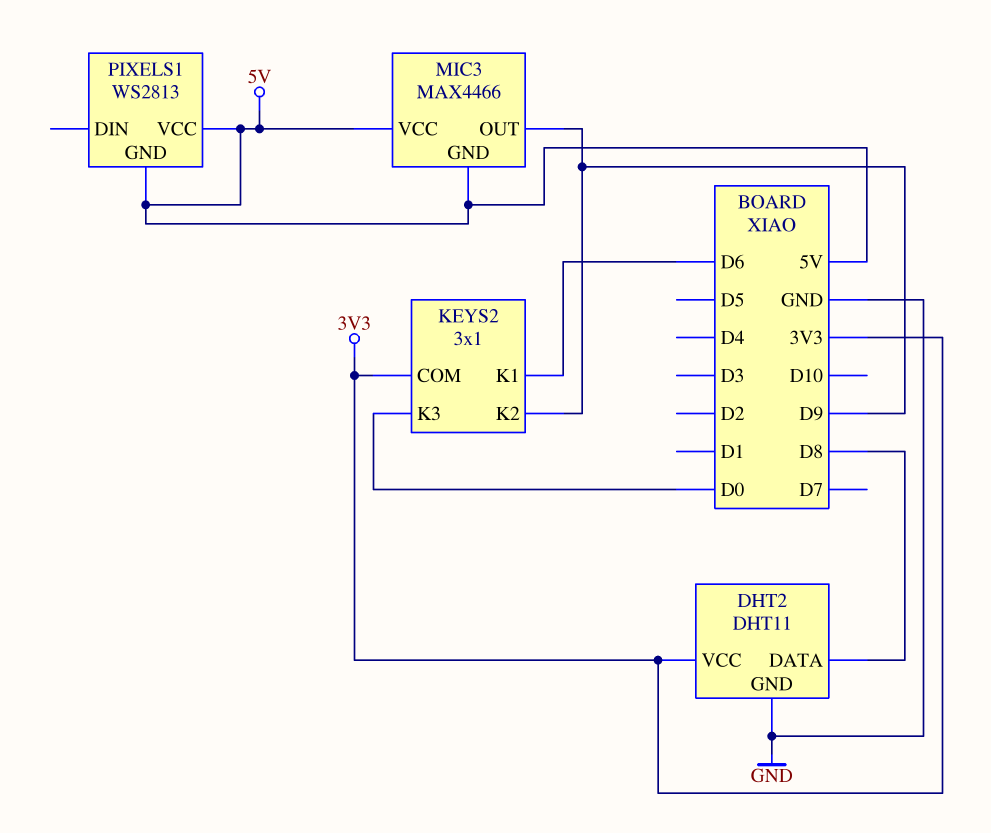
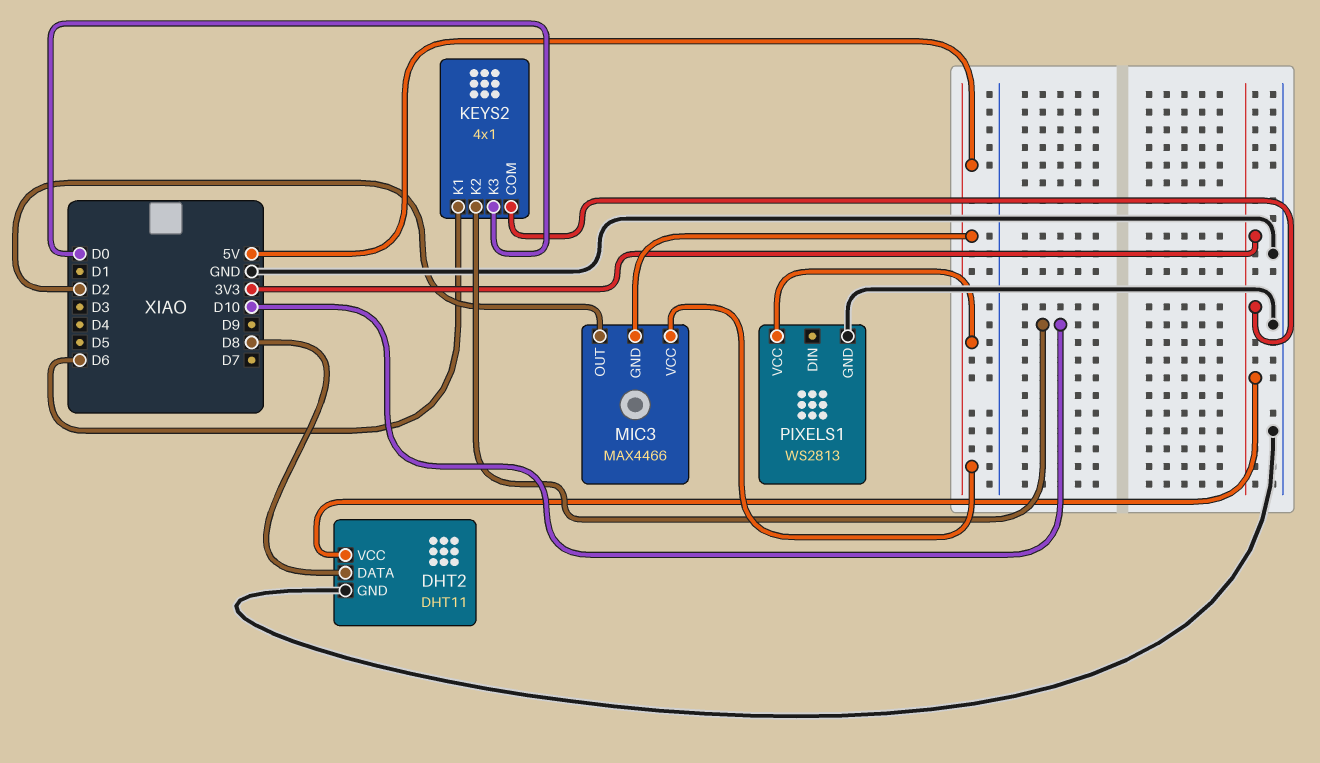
KEYS2: 3x1 -> 4x1
KEYS2 pin K2: D9 -> D10
MIC3 pin OUT: D9 -> D2
PIXELS1 pin GND: 5V -> GND

